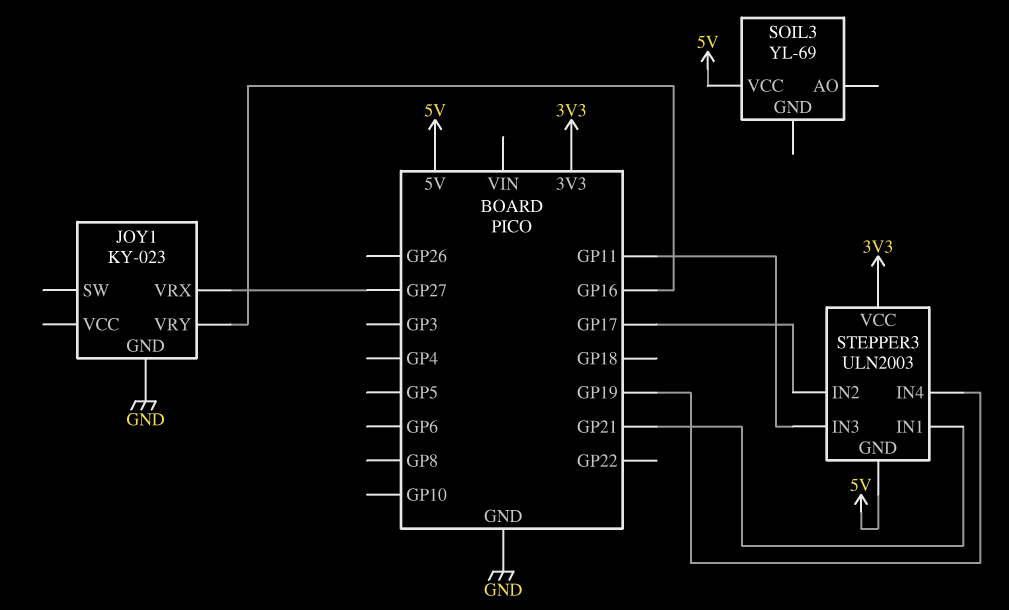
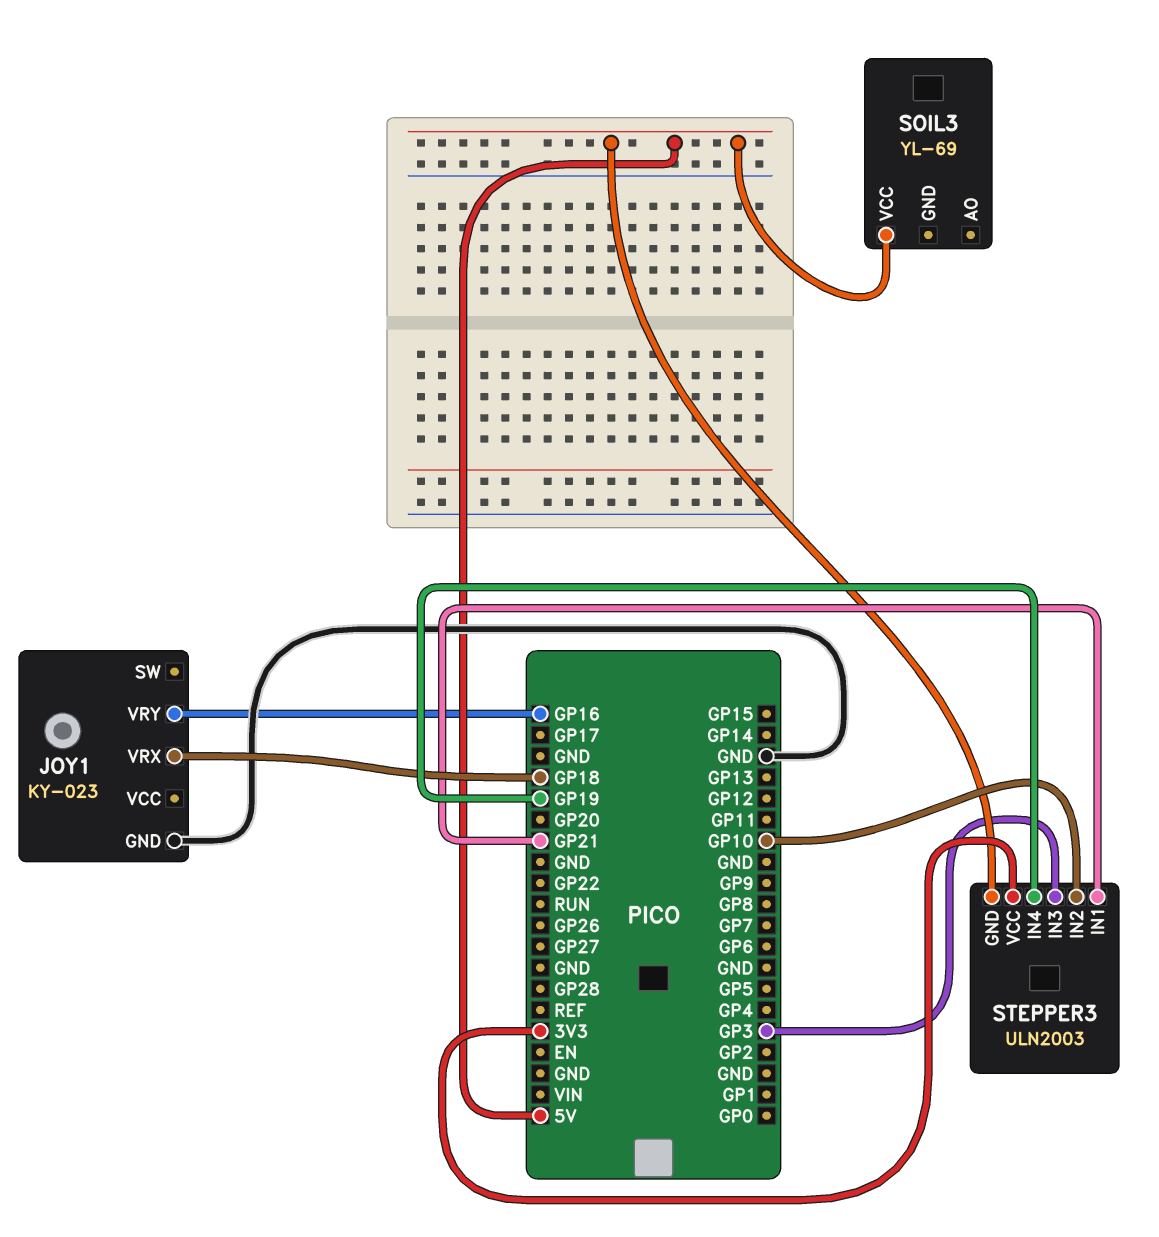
JOY1 pin VRX: GP27 -> GP18
STEPPER3 pin IN2: GP17 -> GP10
STEPPER3 pin IN3: GP11 -> GP3

